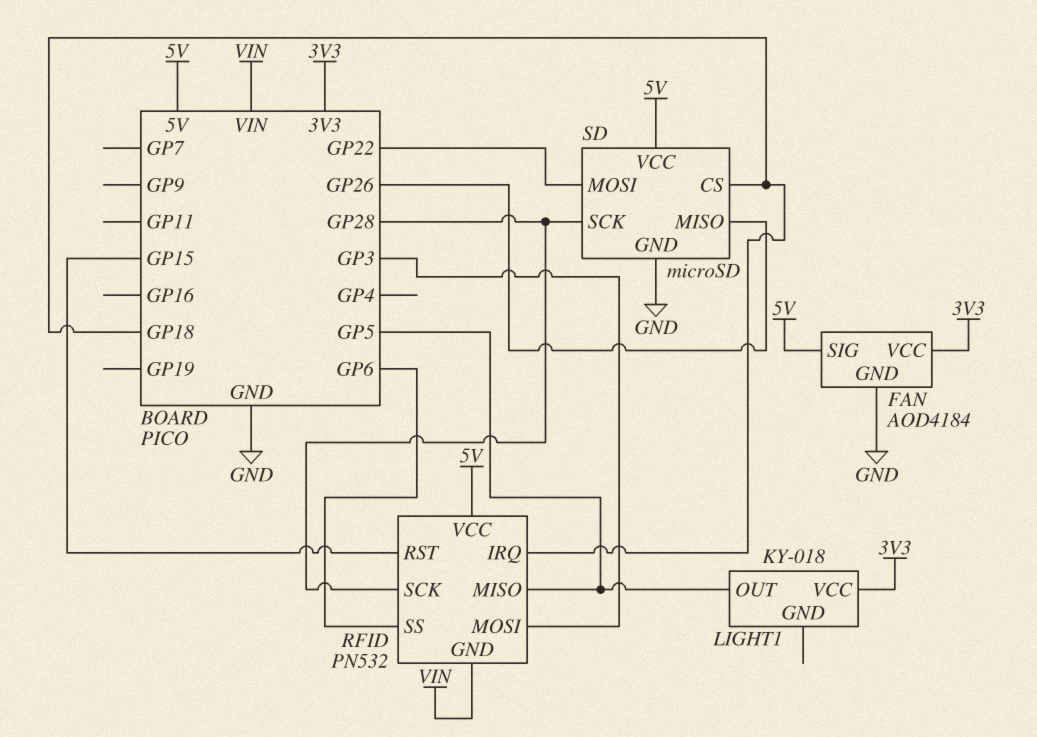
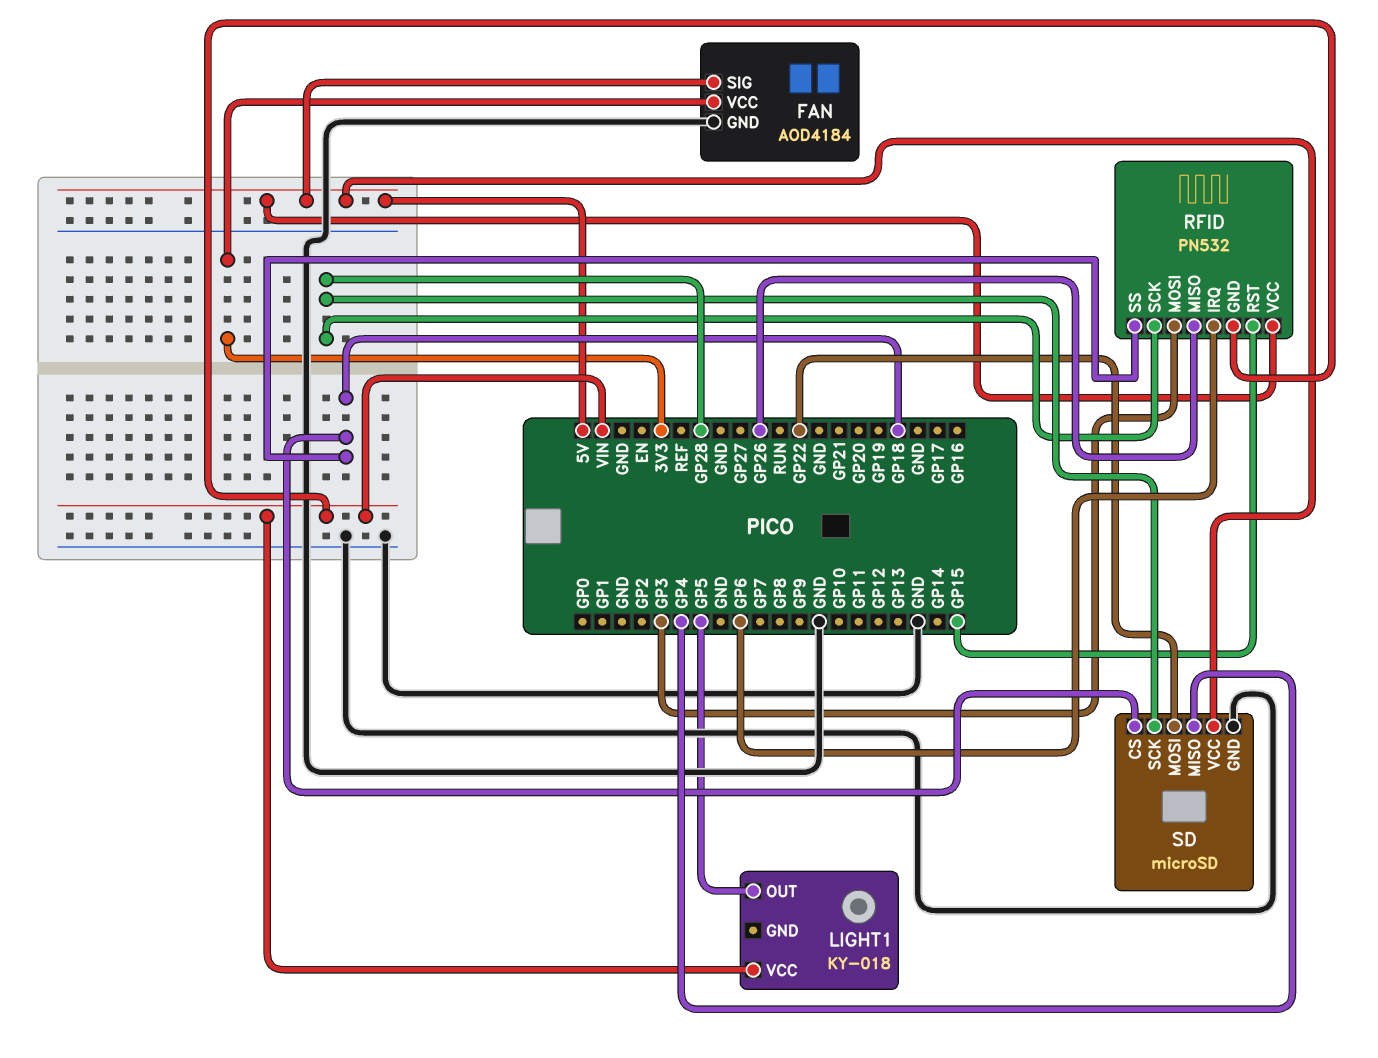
LIGHT1 pin VCC: 3V3 -> VIN
RFID pin IRQ: GP18 -> GP6
RFID pin MISO: GP5 -> GP26
RFID pin SS: GP6 -> GP18
SD pin MISO: GP26 -> GP4

